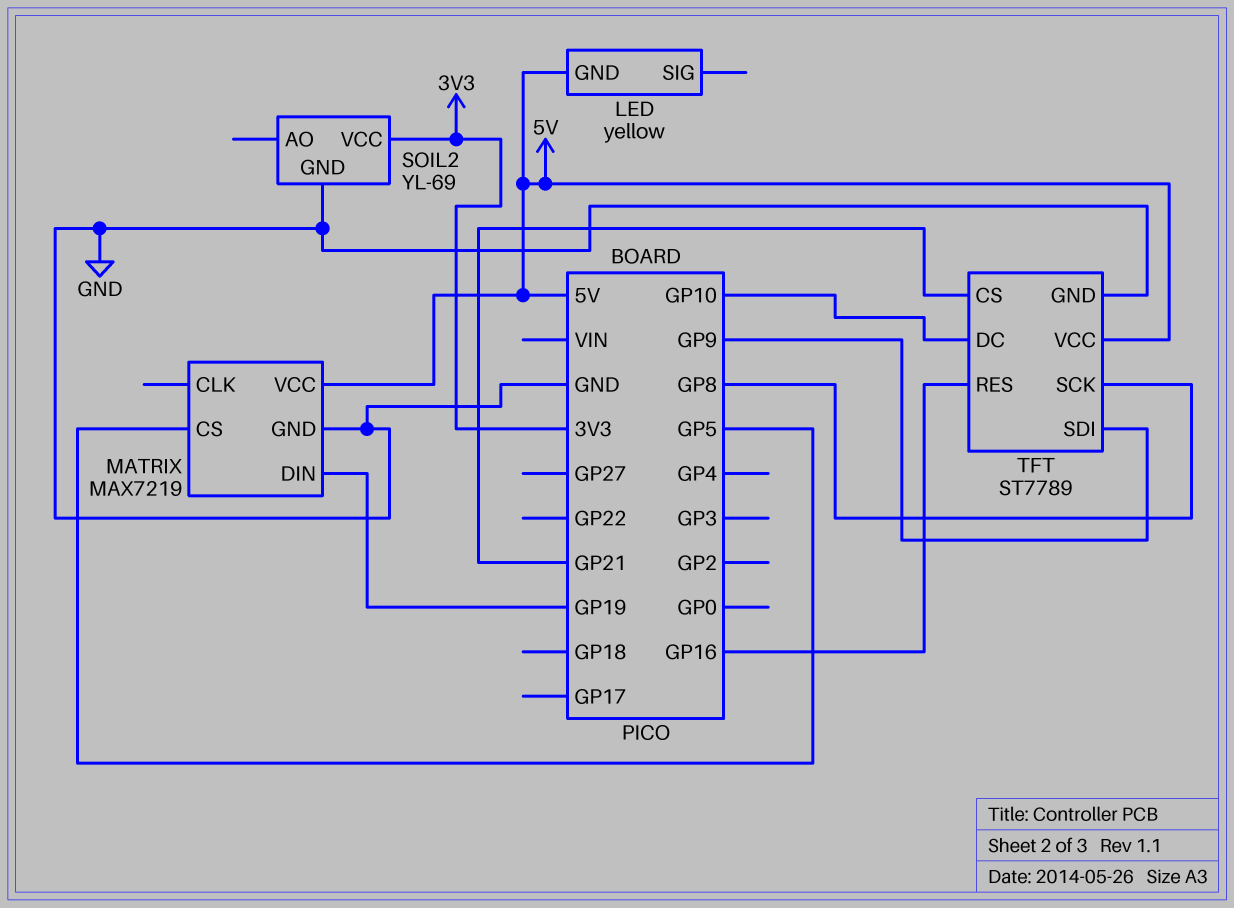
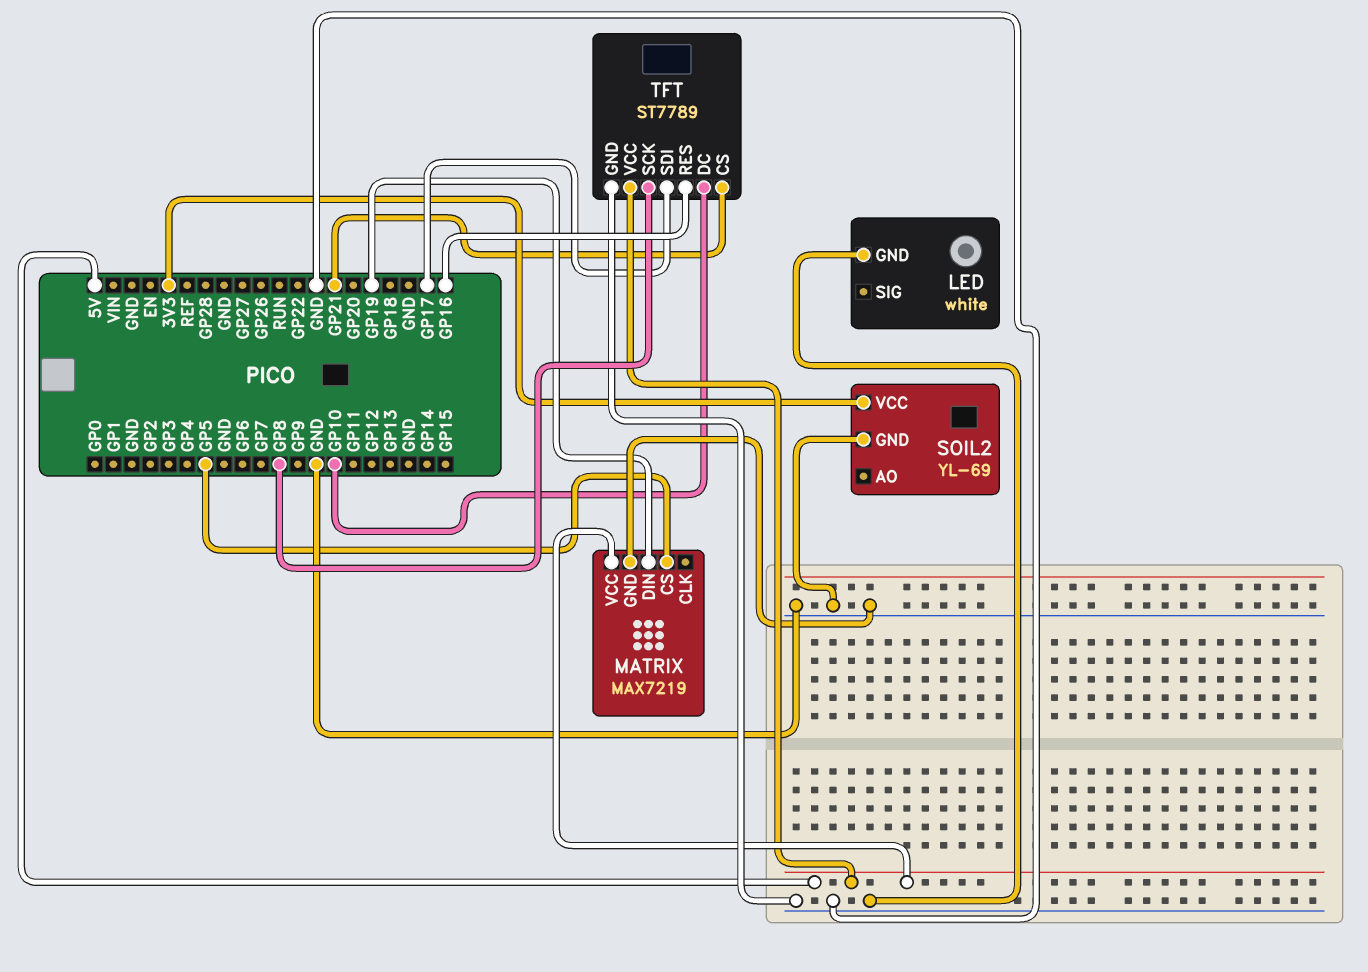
LED: yellow -> white
LED pin GND: 5V -> GND
TFT pin SDI: GP9 -> GP17

